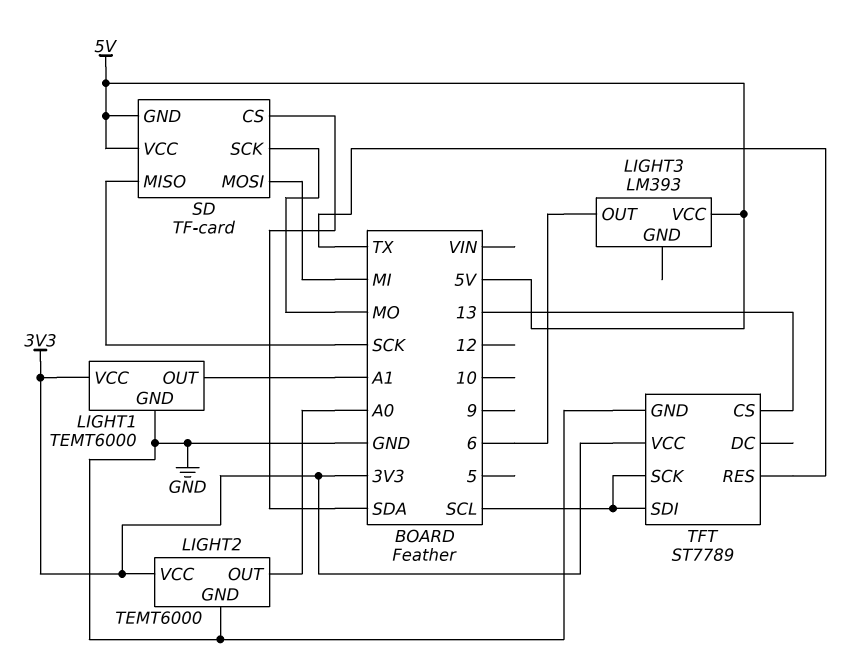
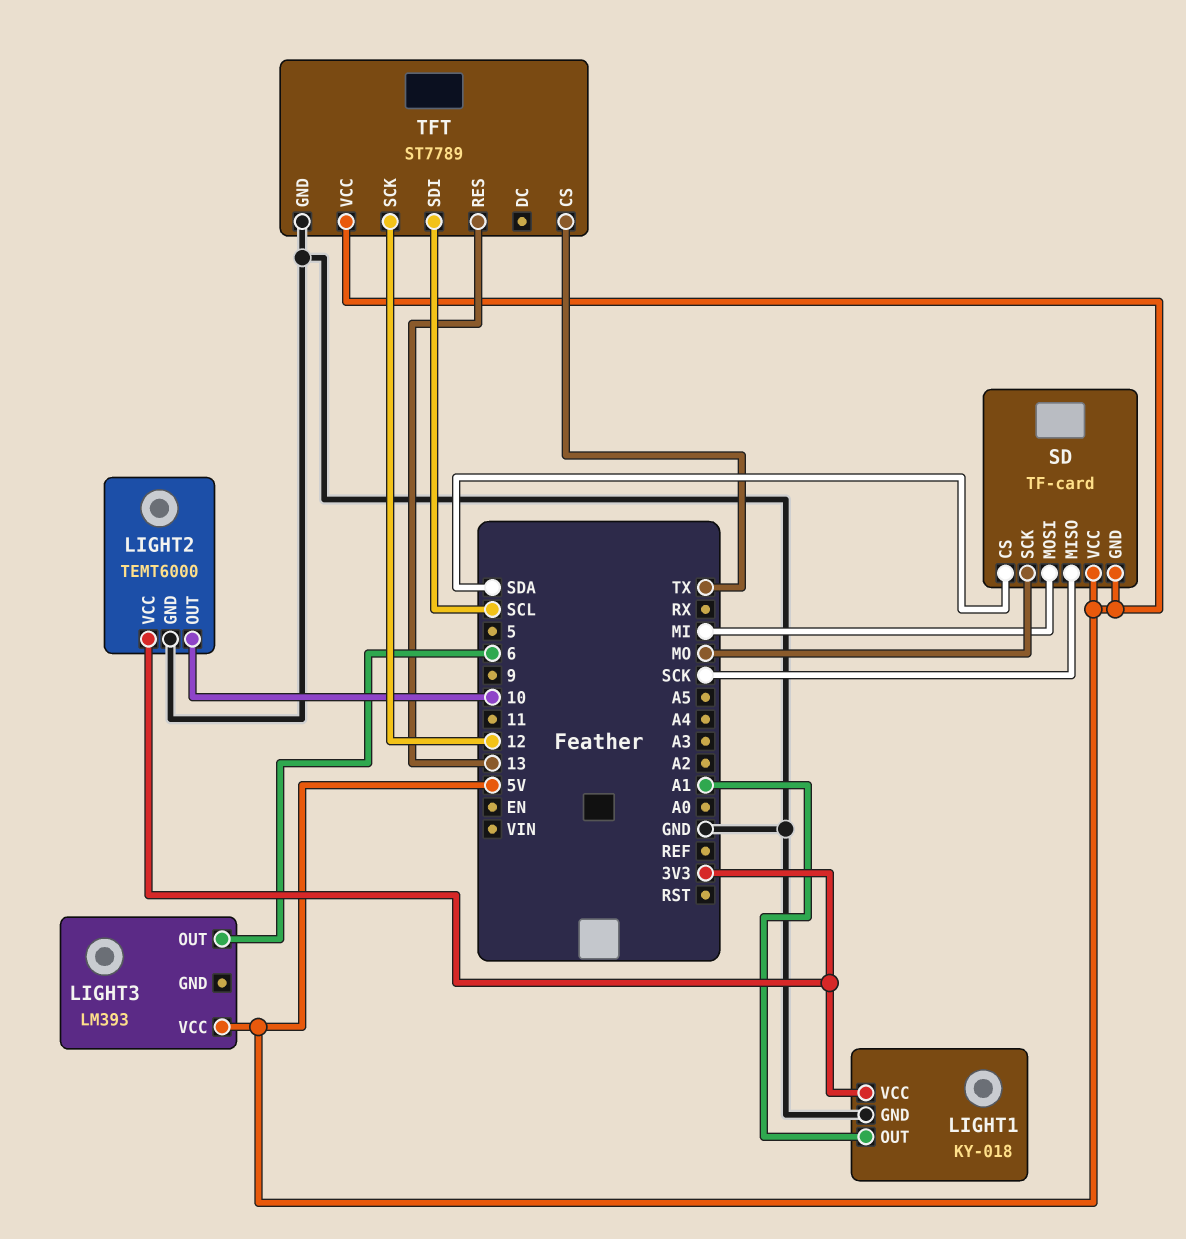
LIGHT1: TEMT6000 -> KY-018
LIGHT2 pin OUT: A0 -> 10
TFT pin CS: 13 -> TX
TFT pin RES: TX -> 13
TFT pin SCK: SCL -> 12
TFT pin VCC: 3V3 -> 5V

